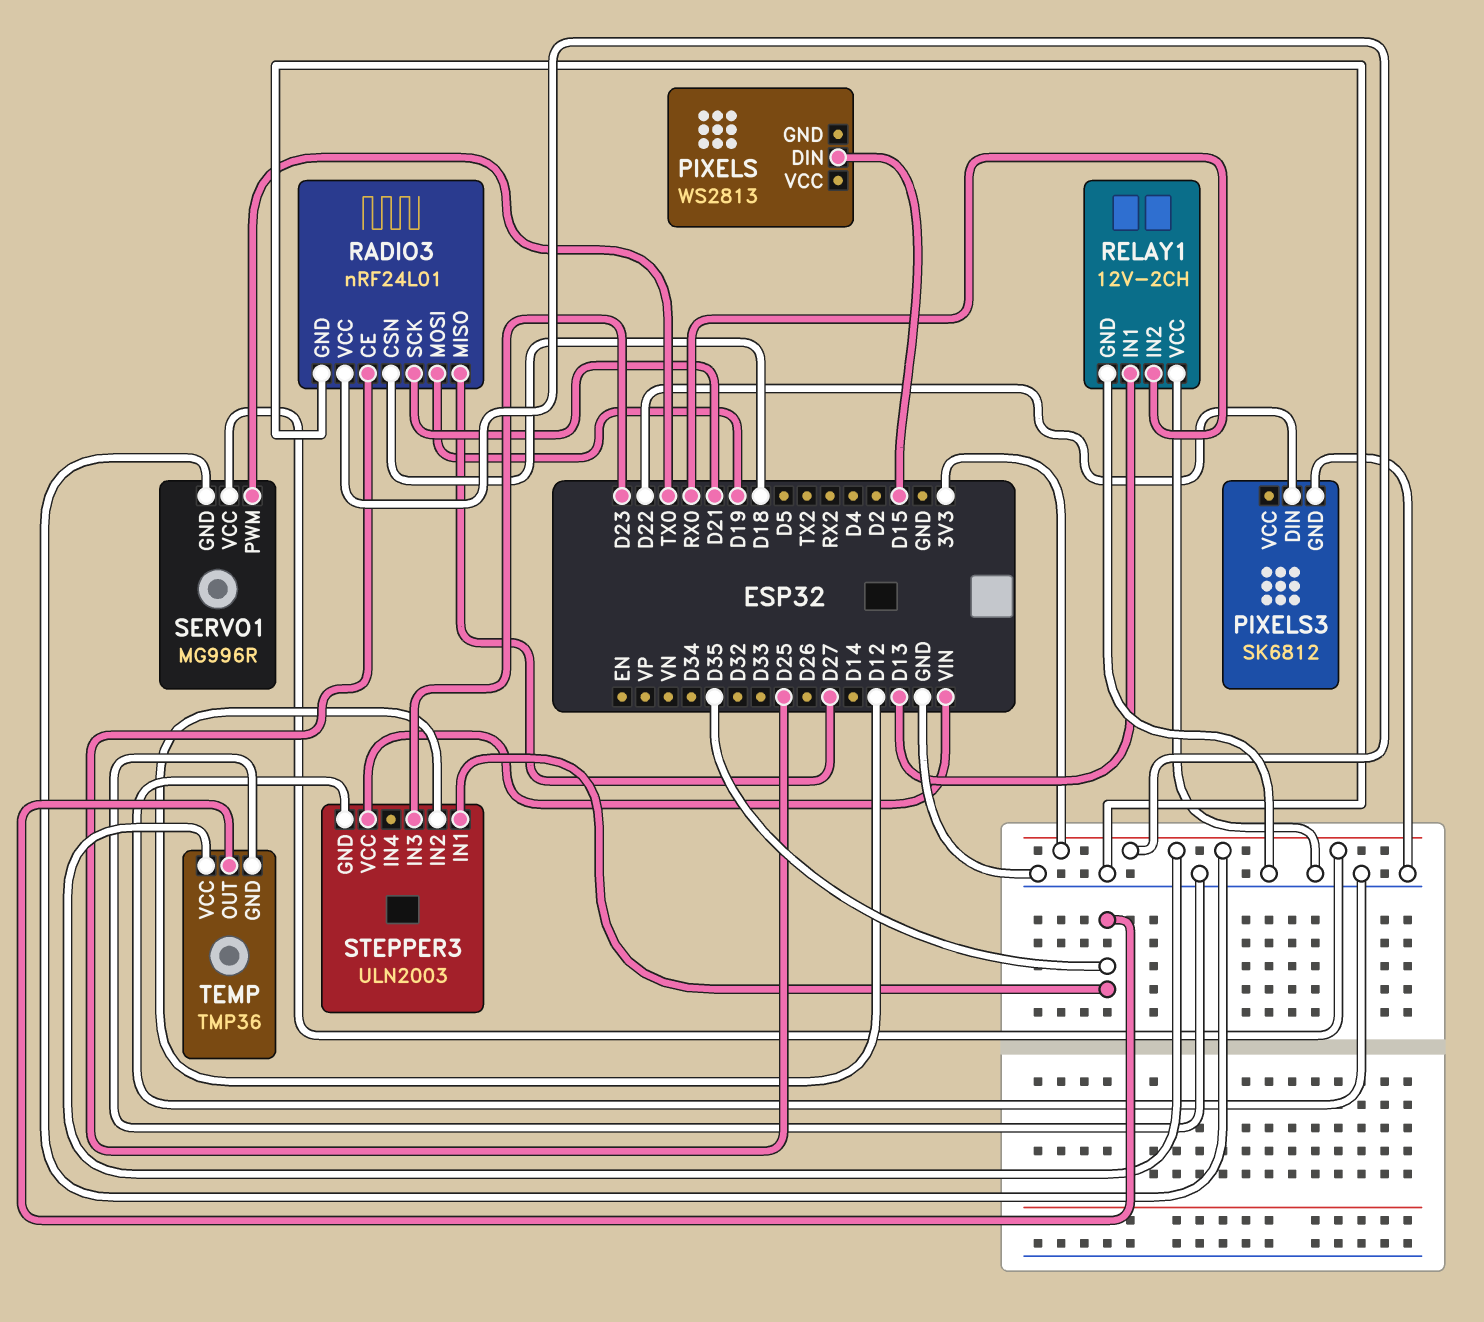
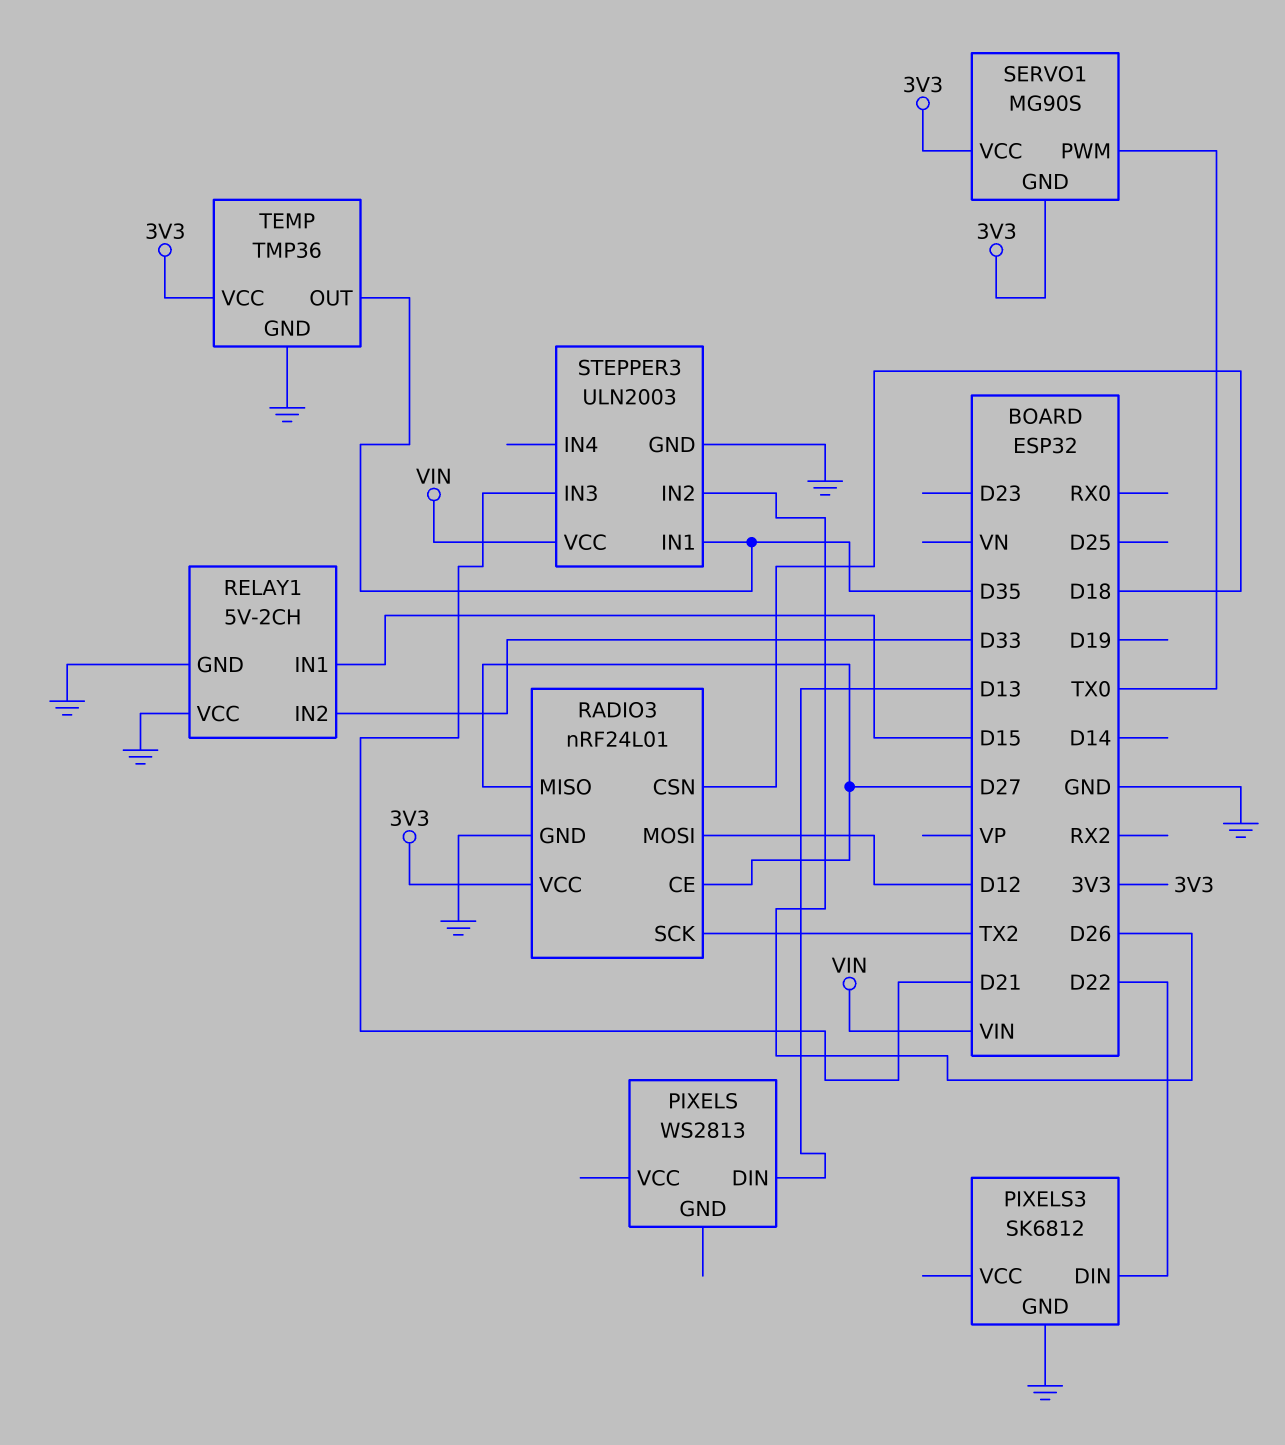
PIXELS pin DIN: D15 -> D13
RADIO3 pin CE: D25 -> D27
RADIO3 pin MOSI: D19 -> D12
RADIO3 pin SCK: D21 -> TX2
RELAY1: 12V-2CH -> 5V-2CH
RELAY1 pin IN1: D13 -> D15
RELAY1 pin IN2: RX0 -> D33
SERVO1: MG996R -> MG90S
STEPPER3 pin IN2: D12 -> D26
STEPPER3 pin IN3: D23 -> D21

